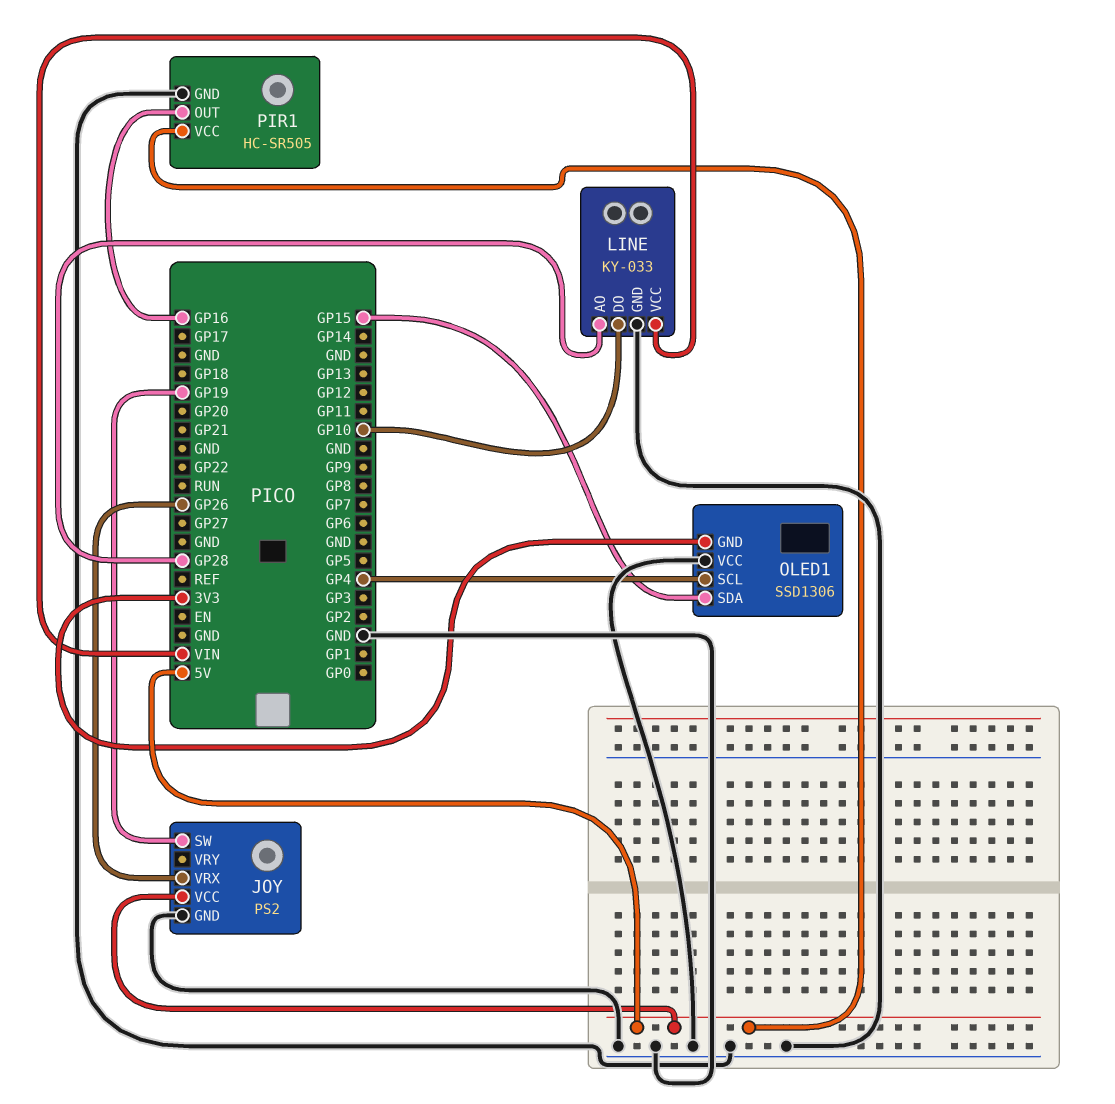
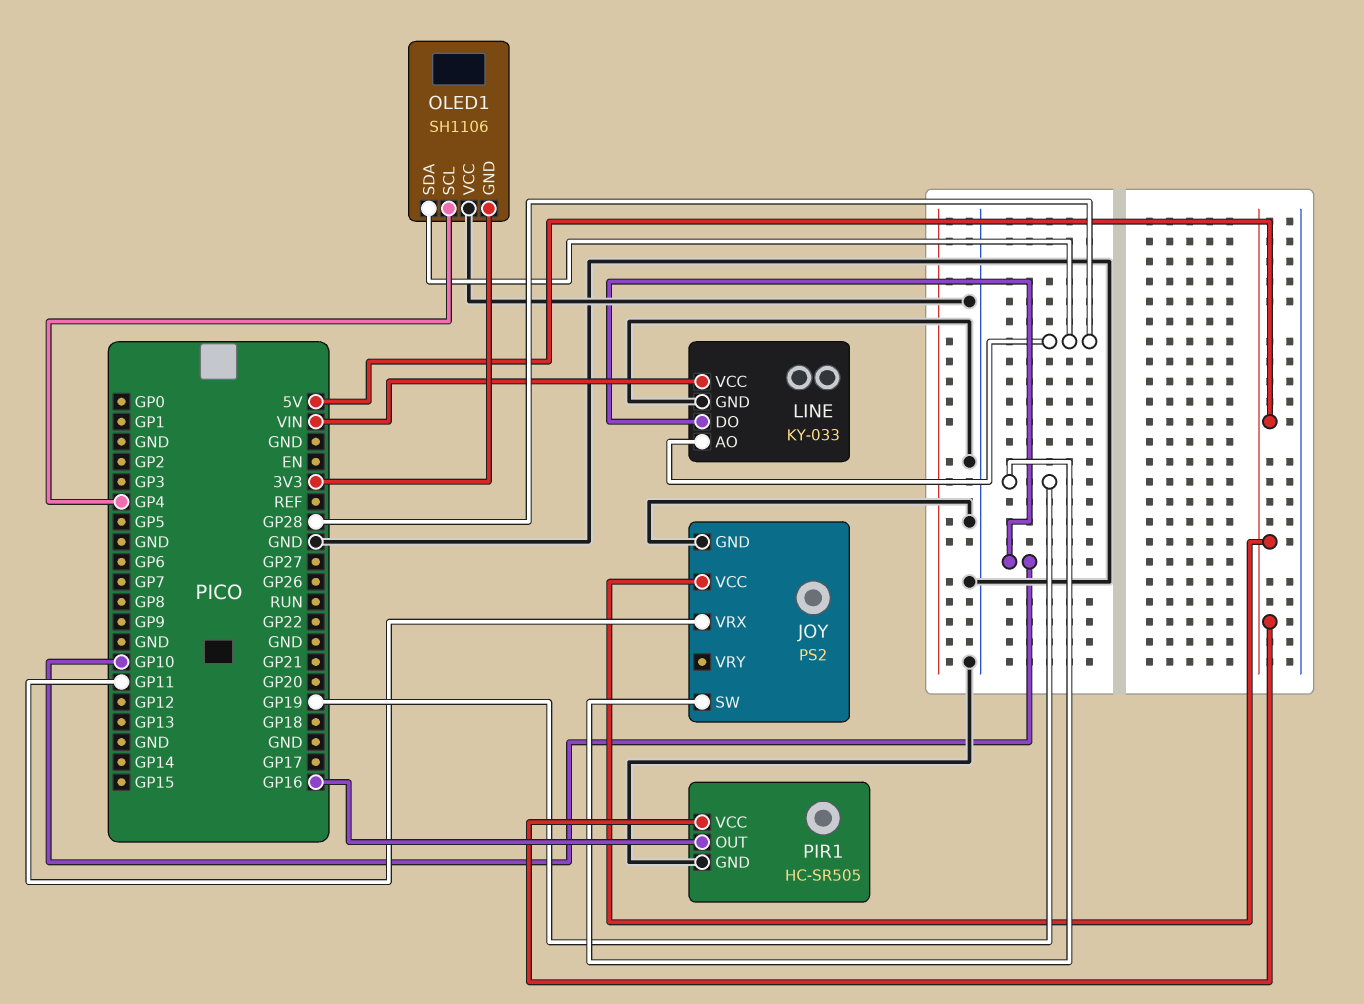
JOY pin VRX: GP26 -> GP11
OLED1: SSD1306 -> SH1106
OLED1 pin SDA: GP15 -> GP28

